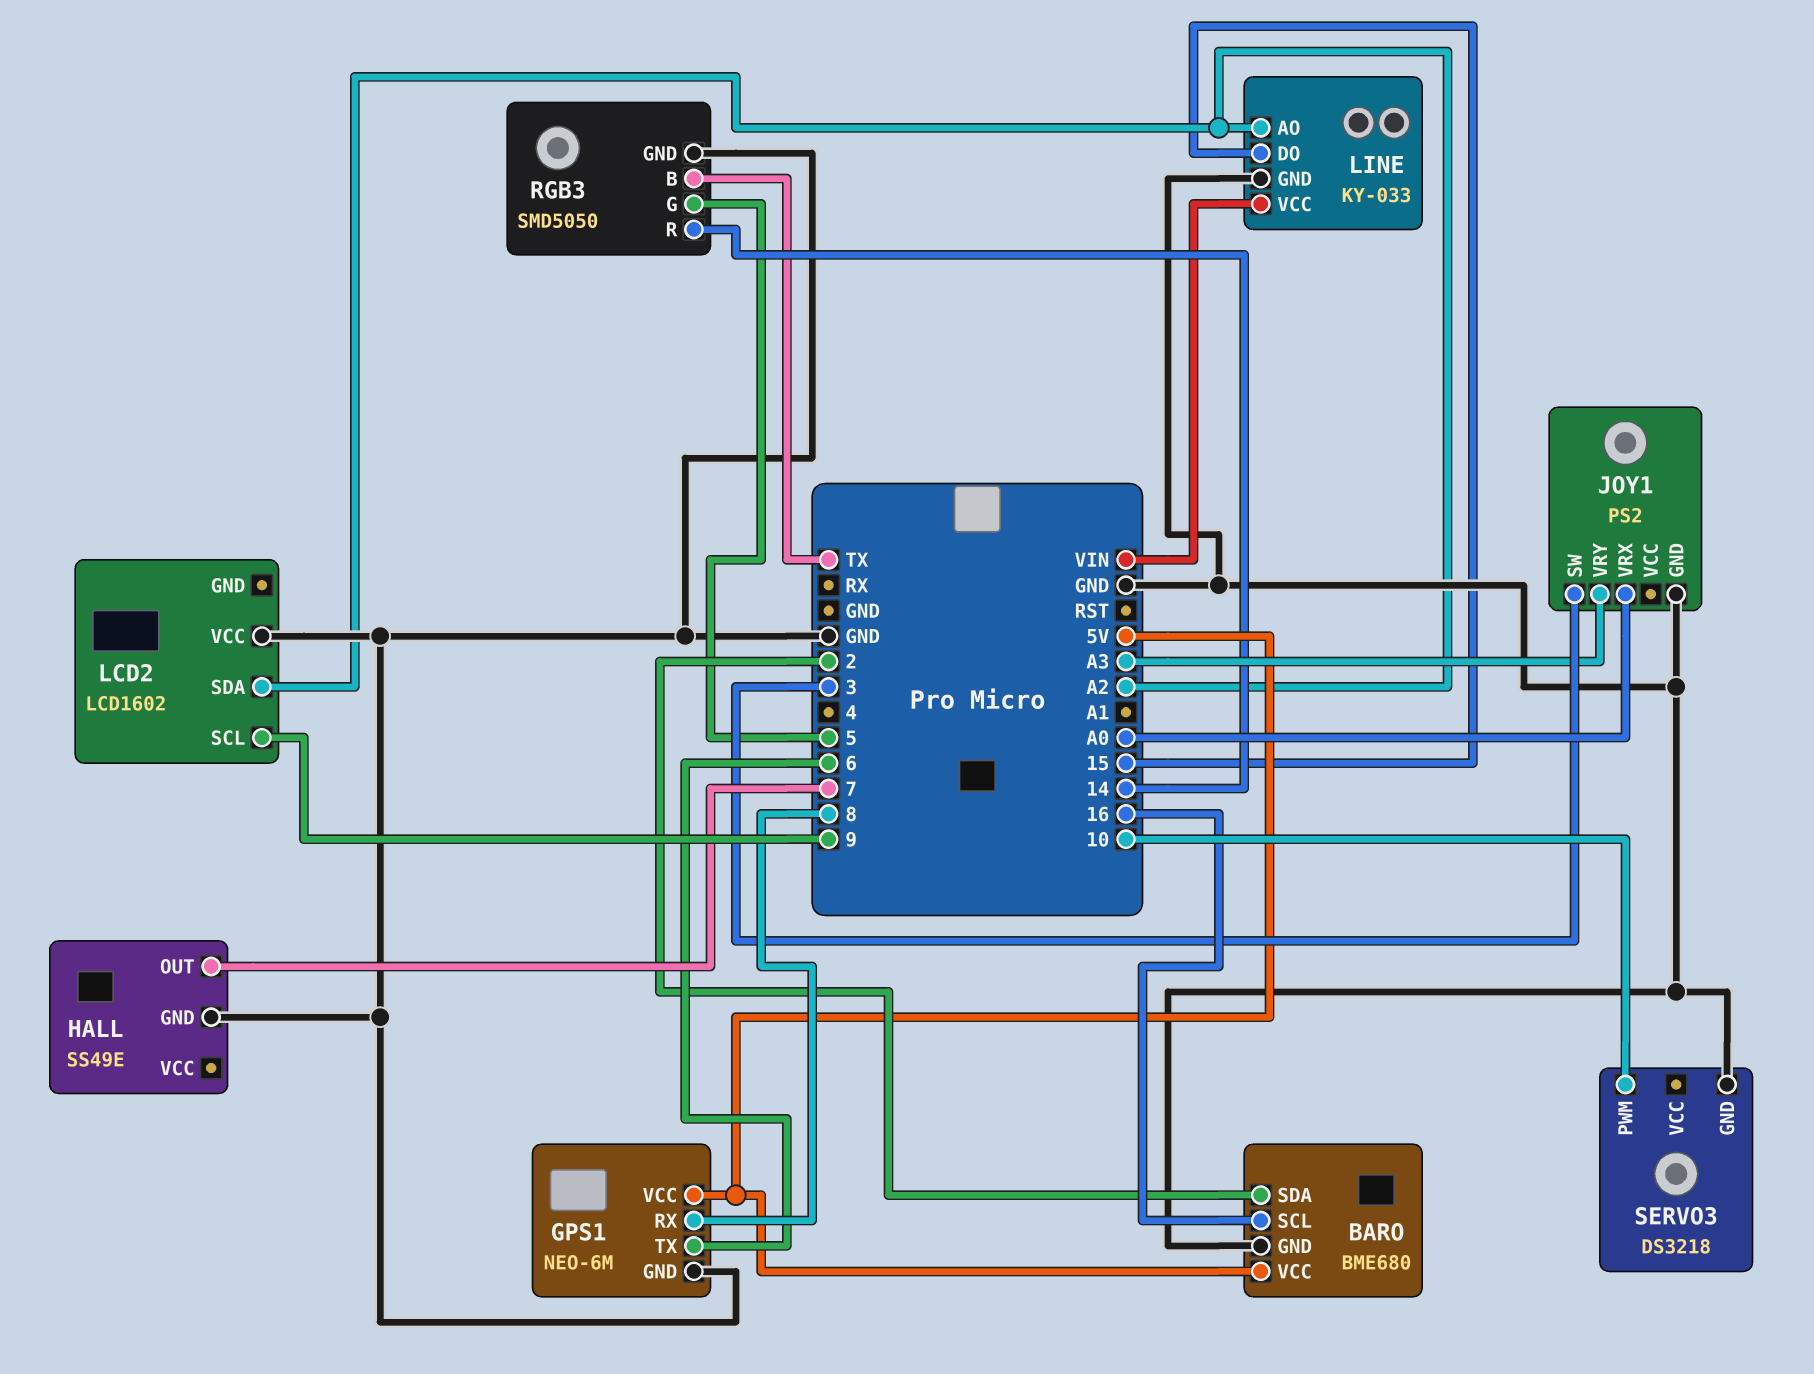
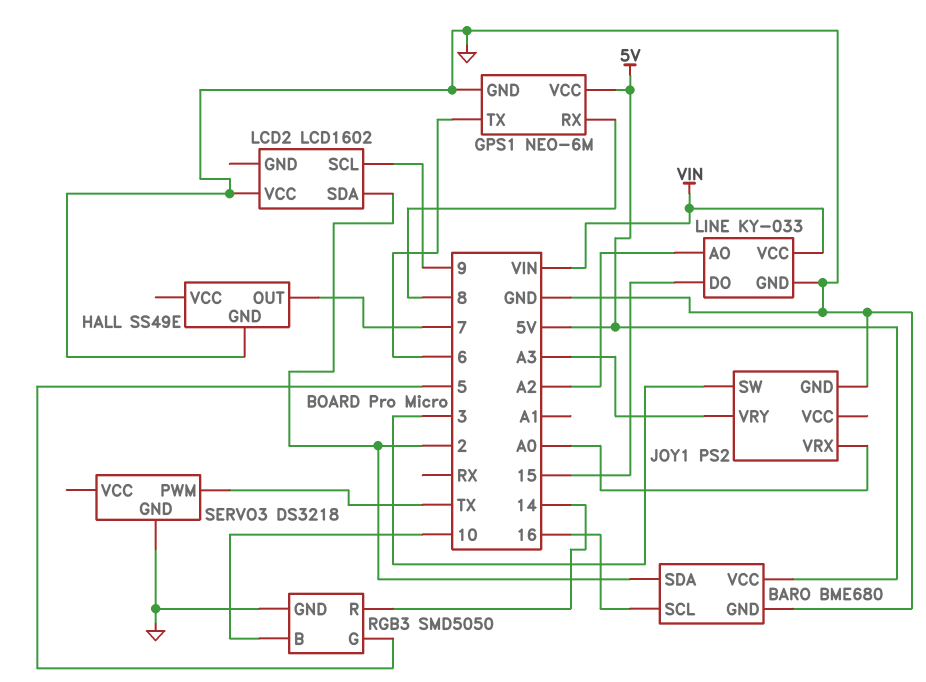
LCD2 pin SDA: A2 -> 2
RGB3 pin B: TX -> 10
SERVO3 pin PWM: 10 -> TX

